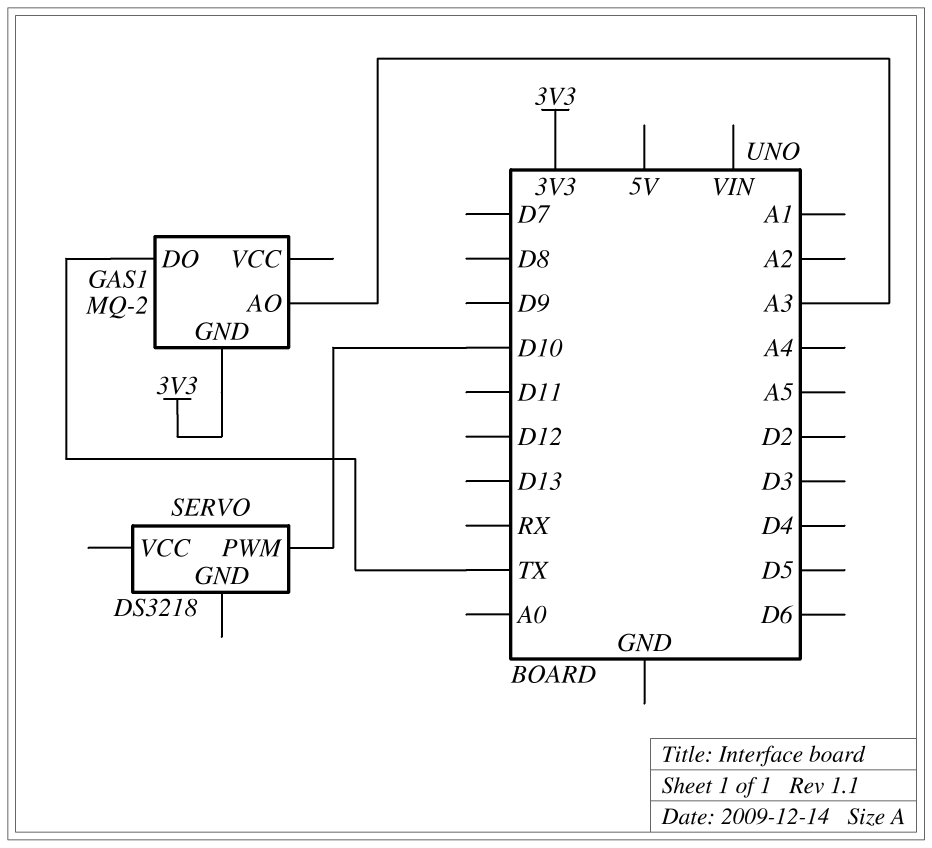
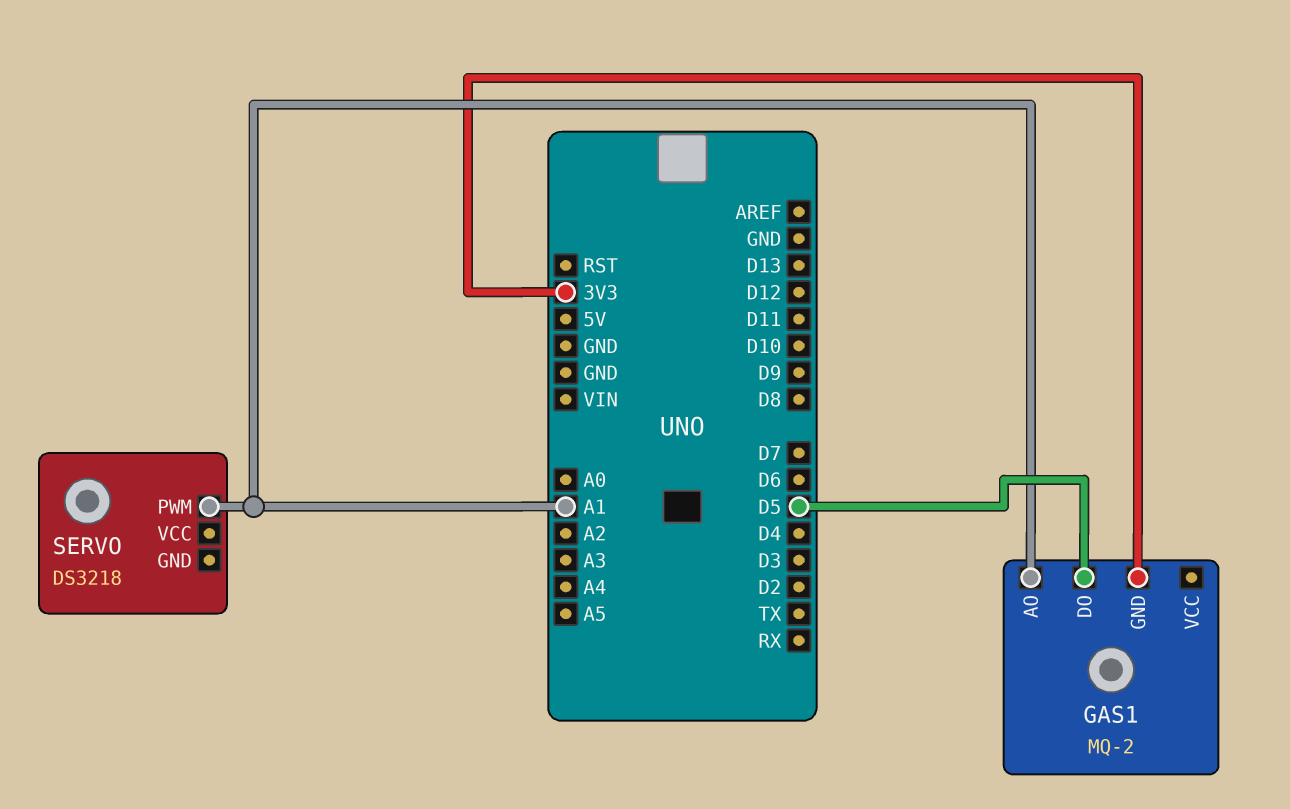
GAS1 pin AO: A3 -> A1
GAS1 pin DO: TX -> D5
SERVO pin PWM: D10 -> A1

